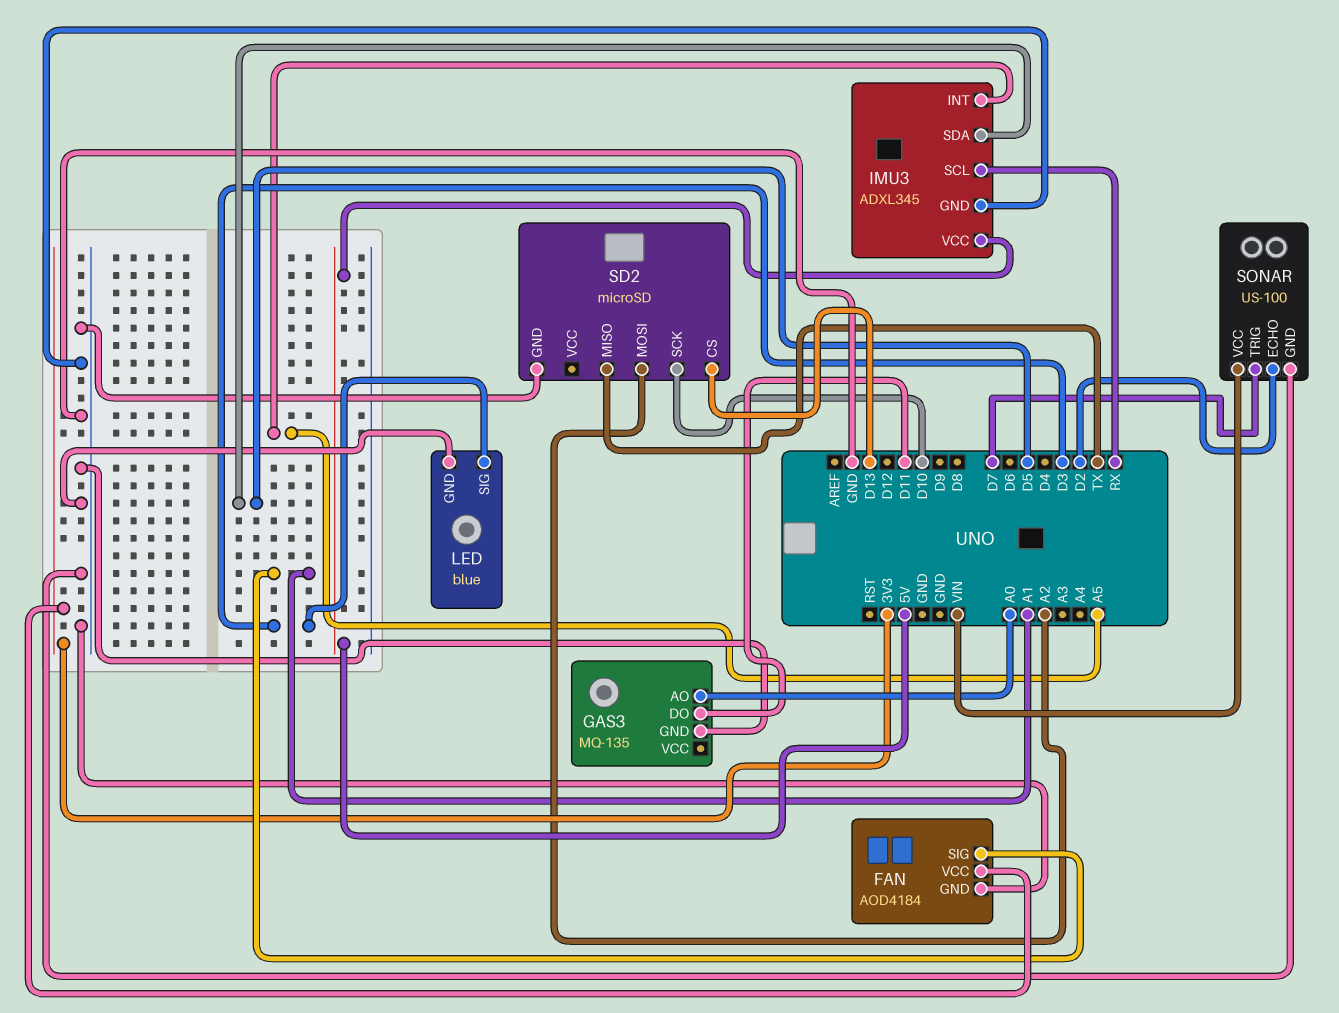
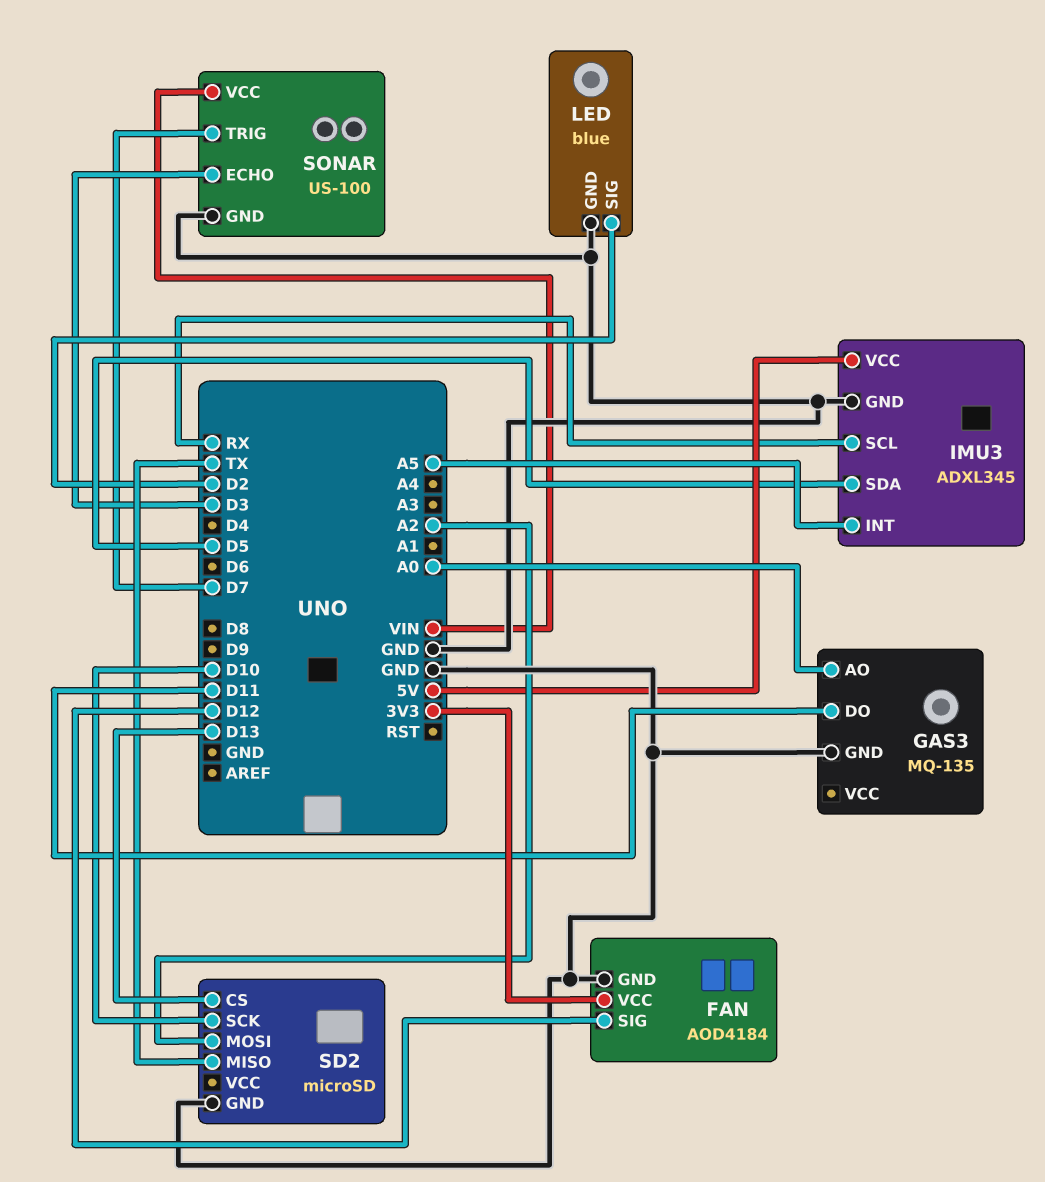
FAN pin SIG: A1 -> D12
LED pin SIG: D3 -> D2
SONAR pin ECHO: D2 -> D3

